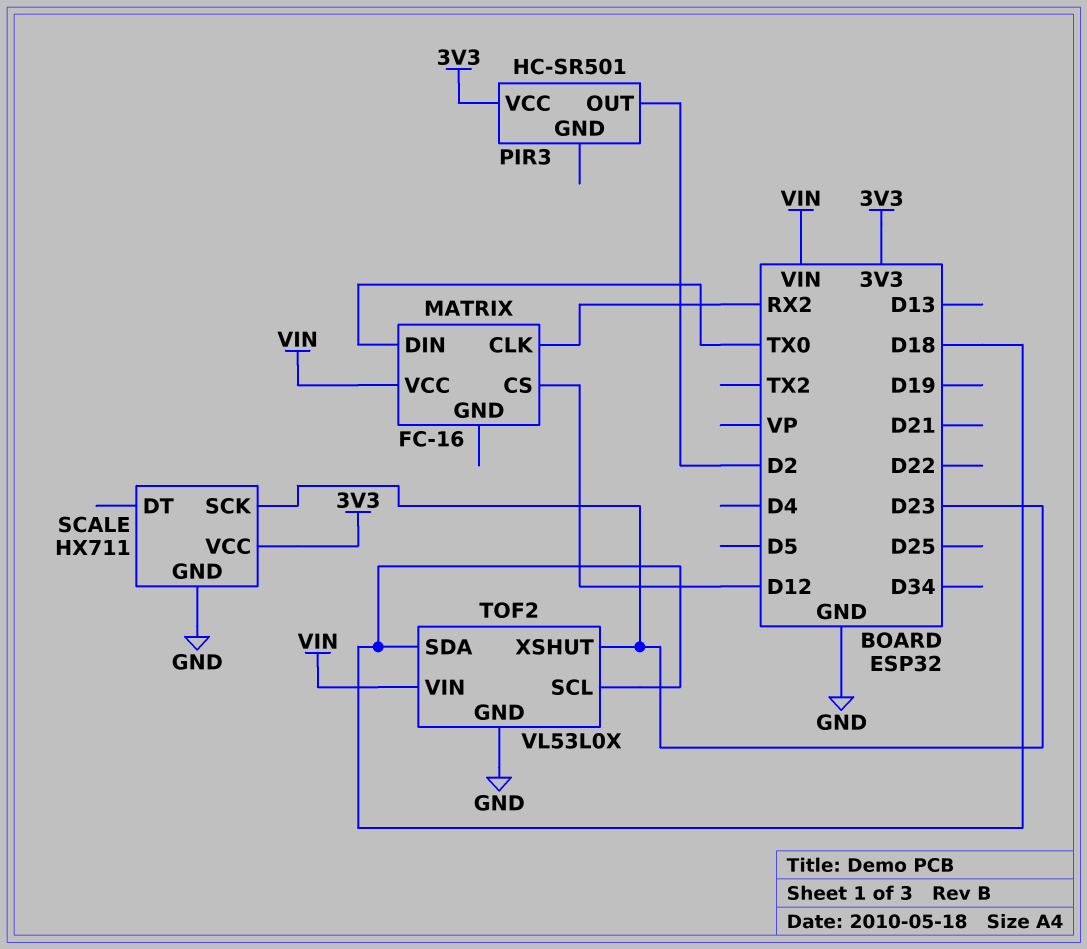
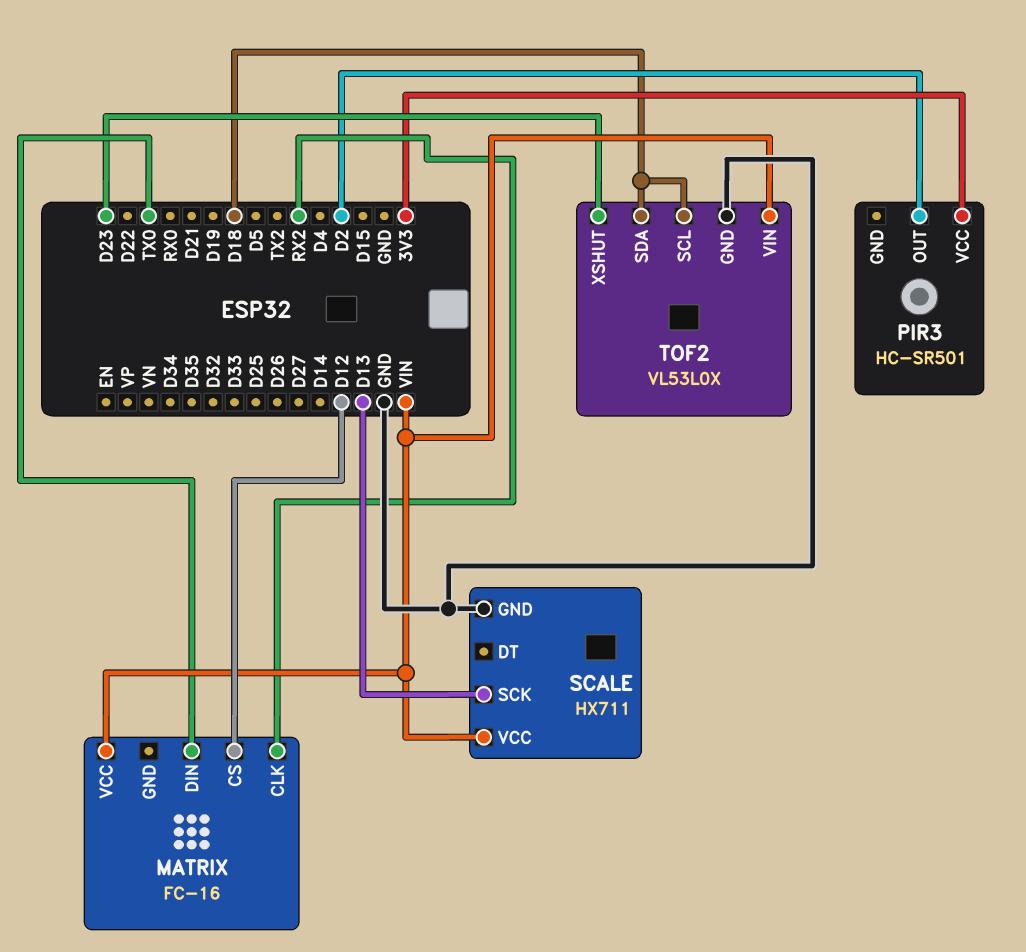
SCALE pin SCK: D23 -> D13
SCALE pin VCC: 3V3 -> VIN

